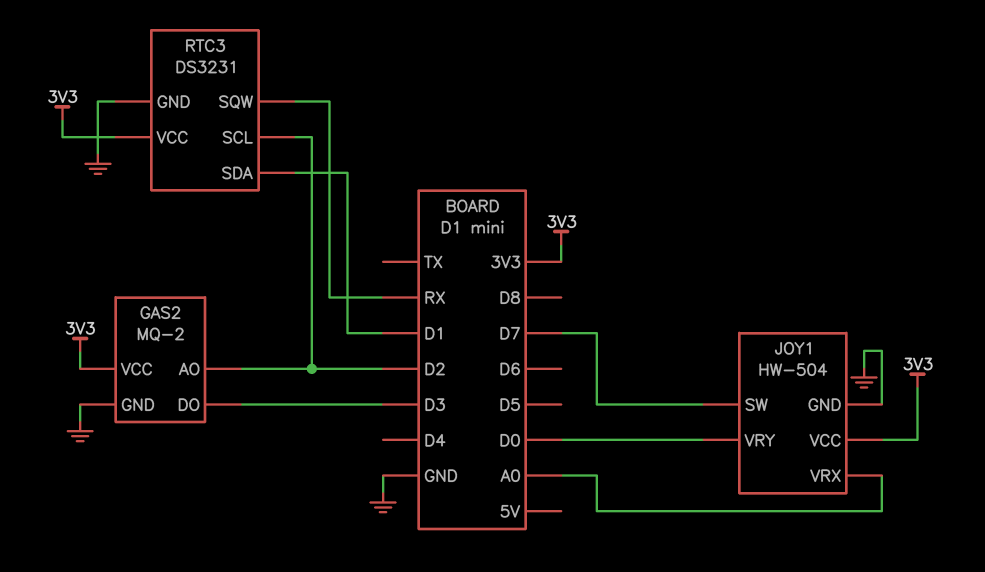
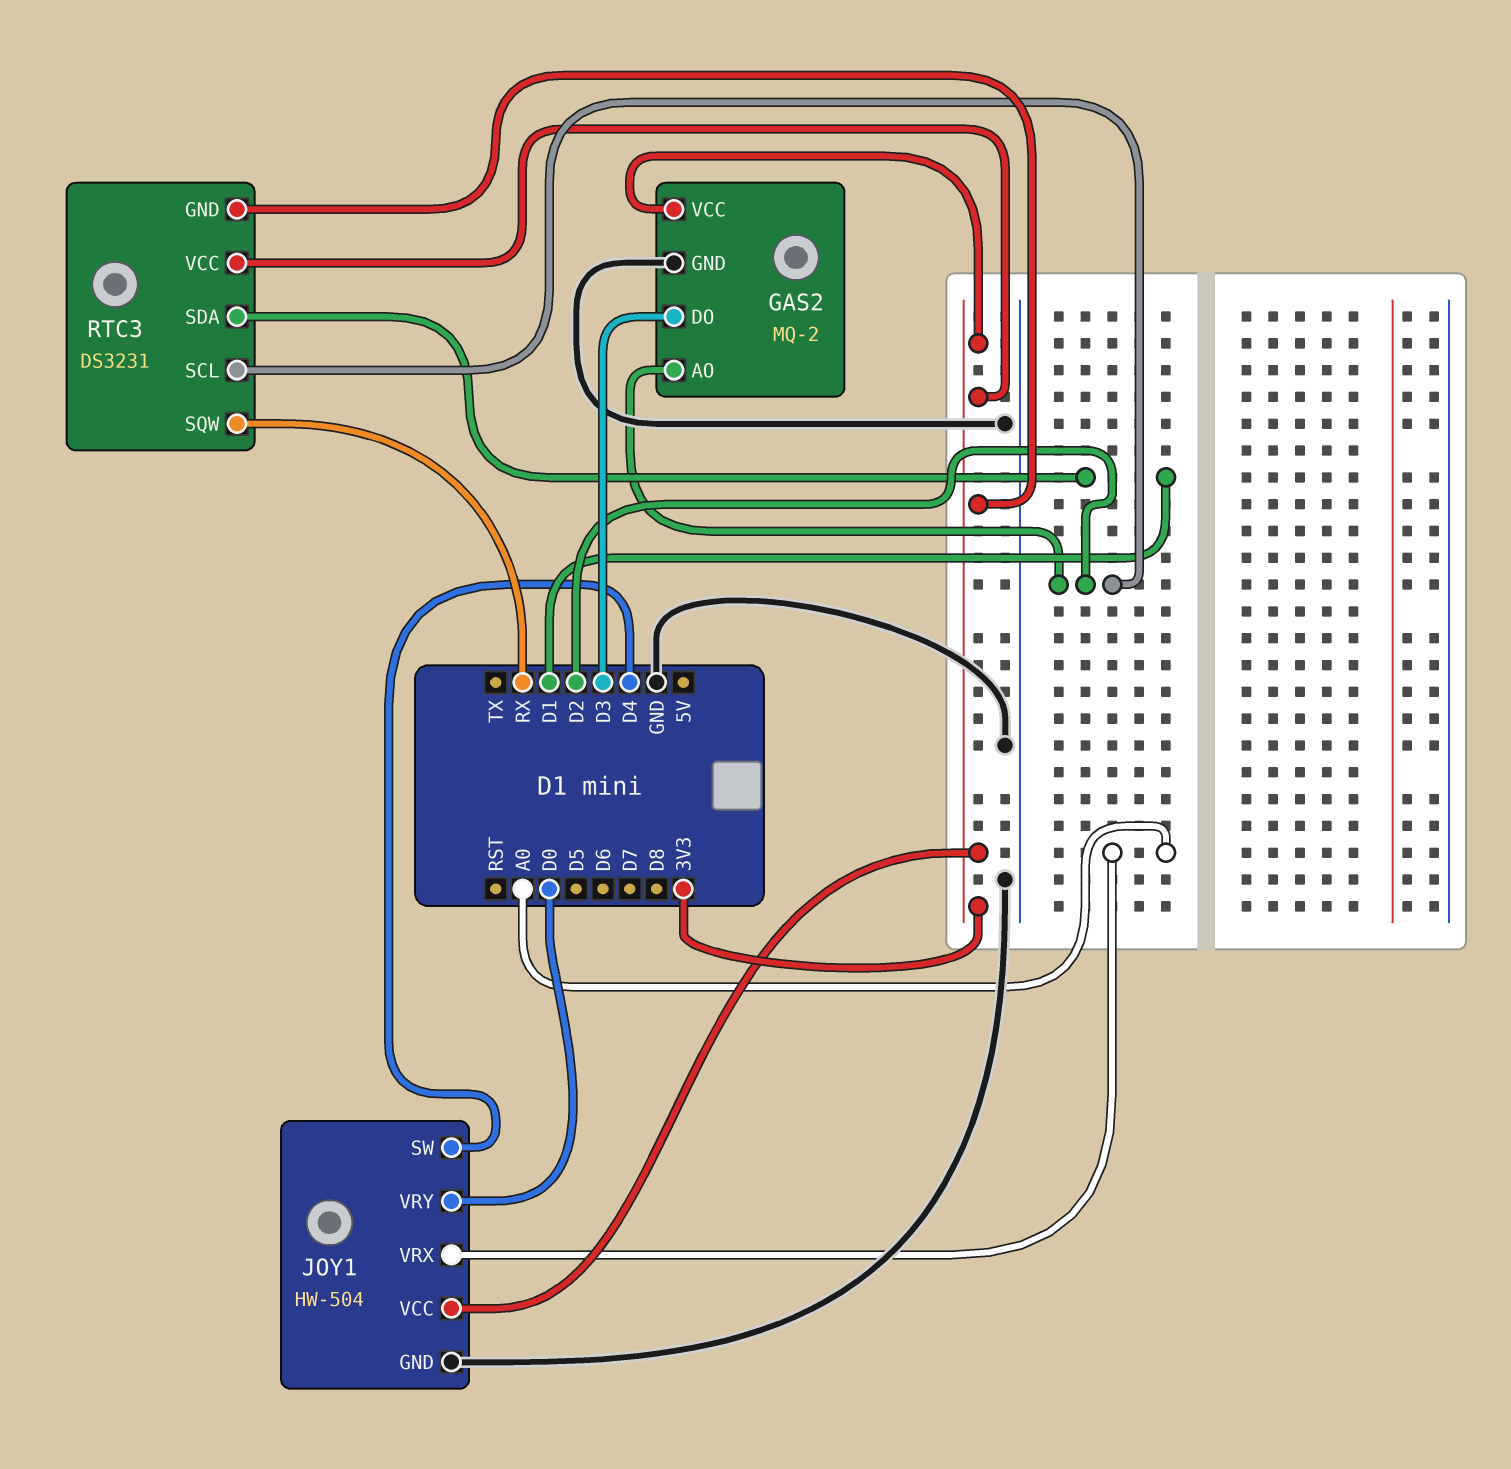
JOY1 pin SW: D7 -> D4
RTC3 pin GND: GND -> 3V3

